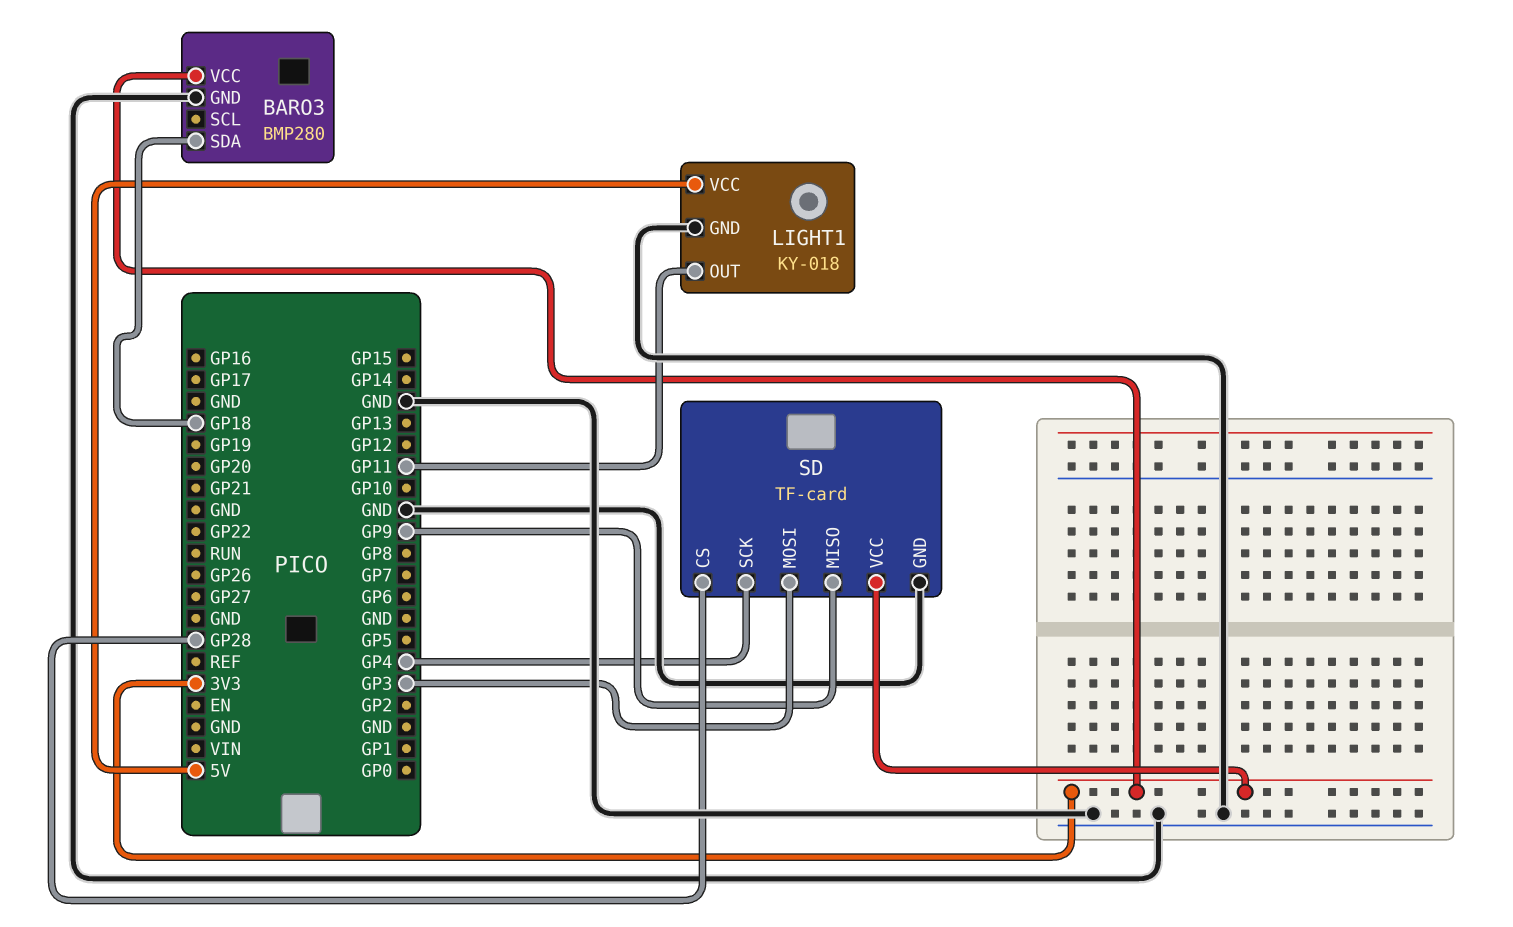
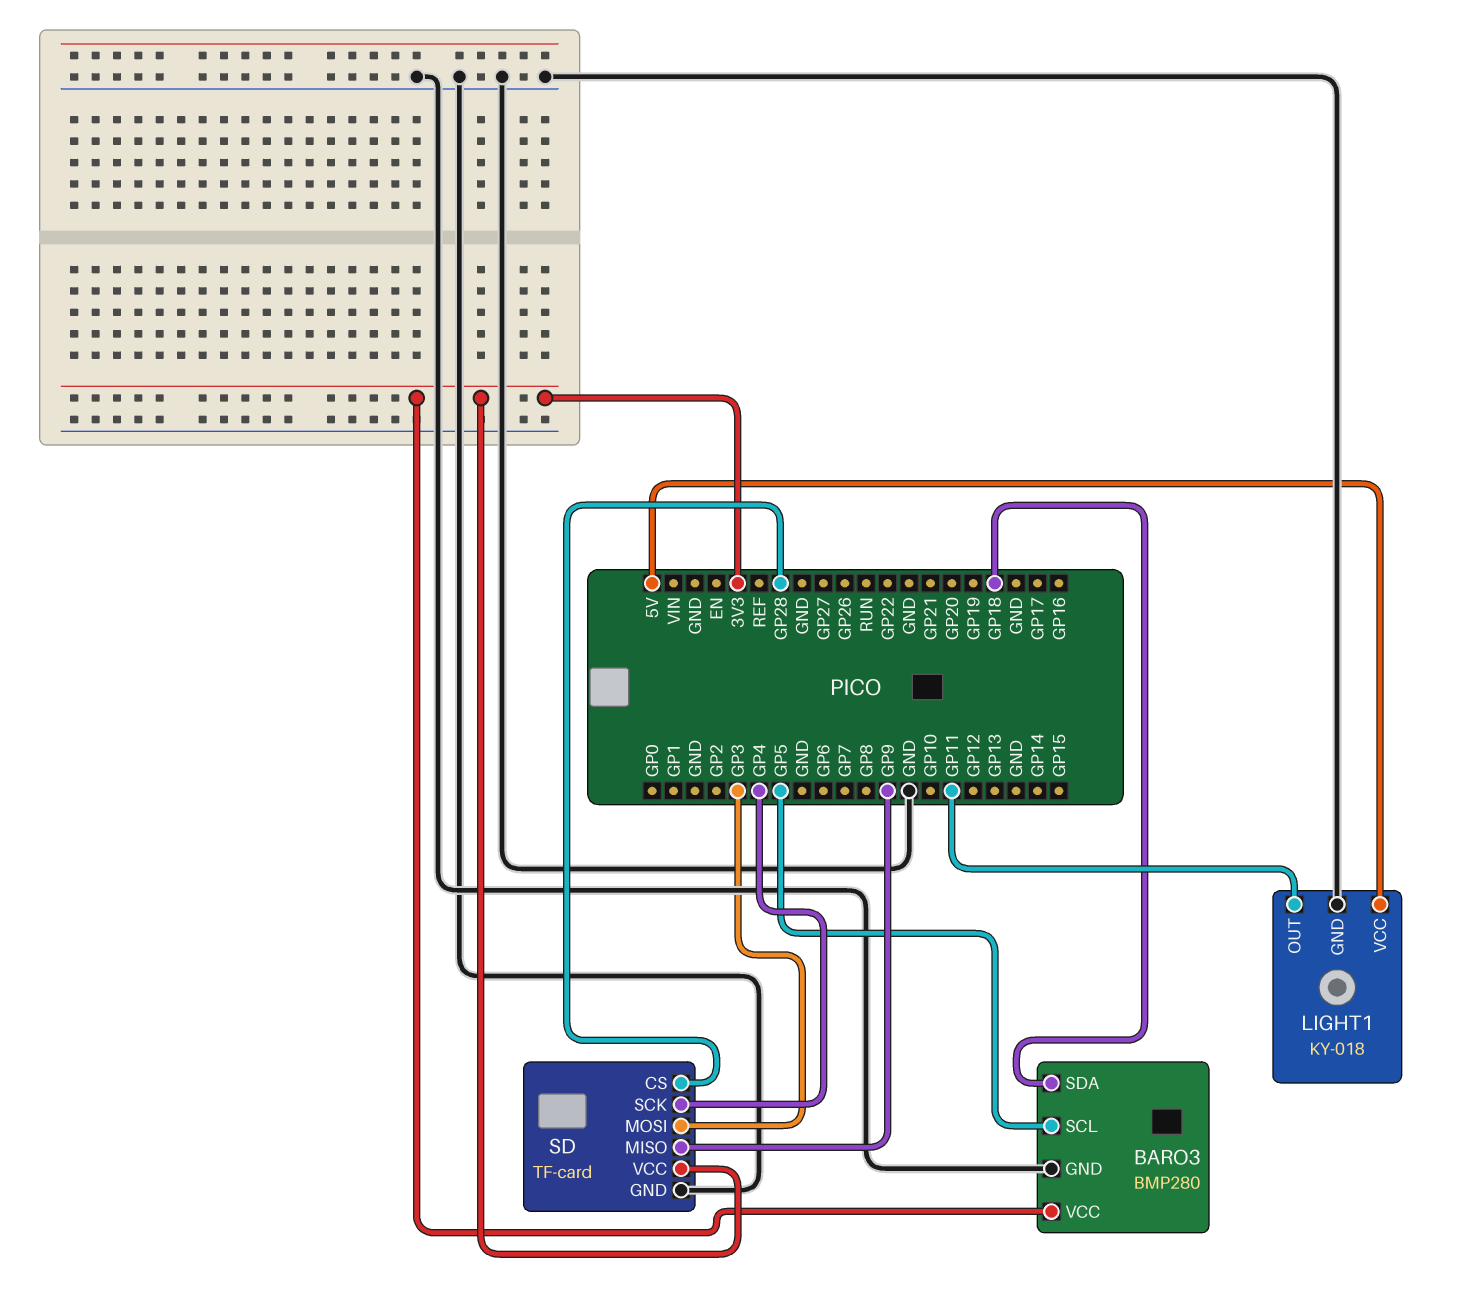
BARO3 pin SCL: none -> GP5

